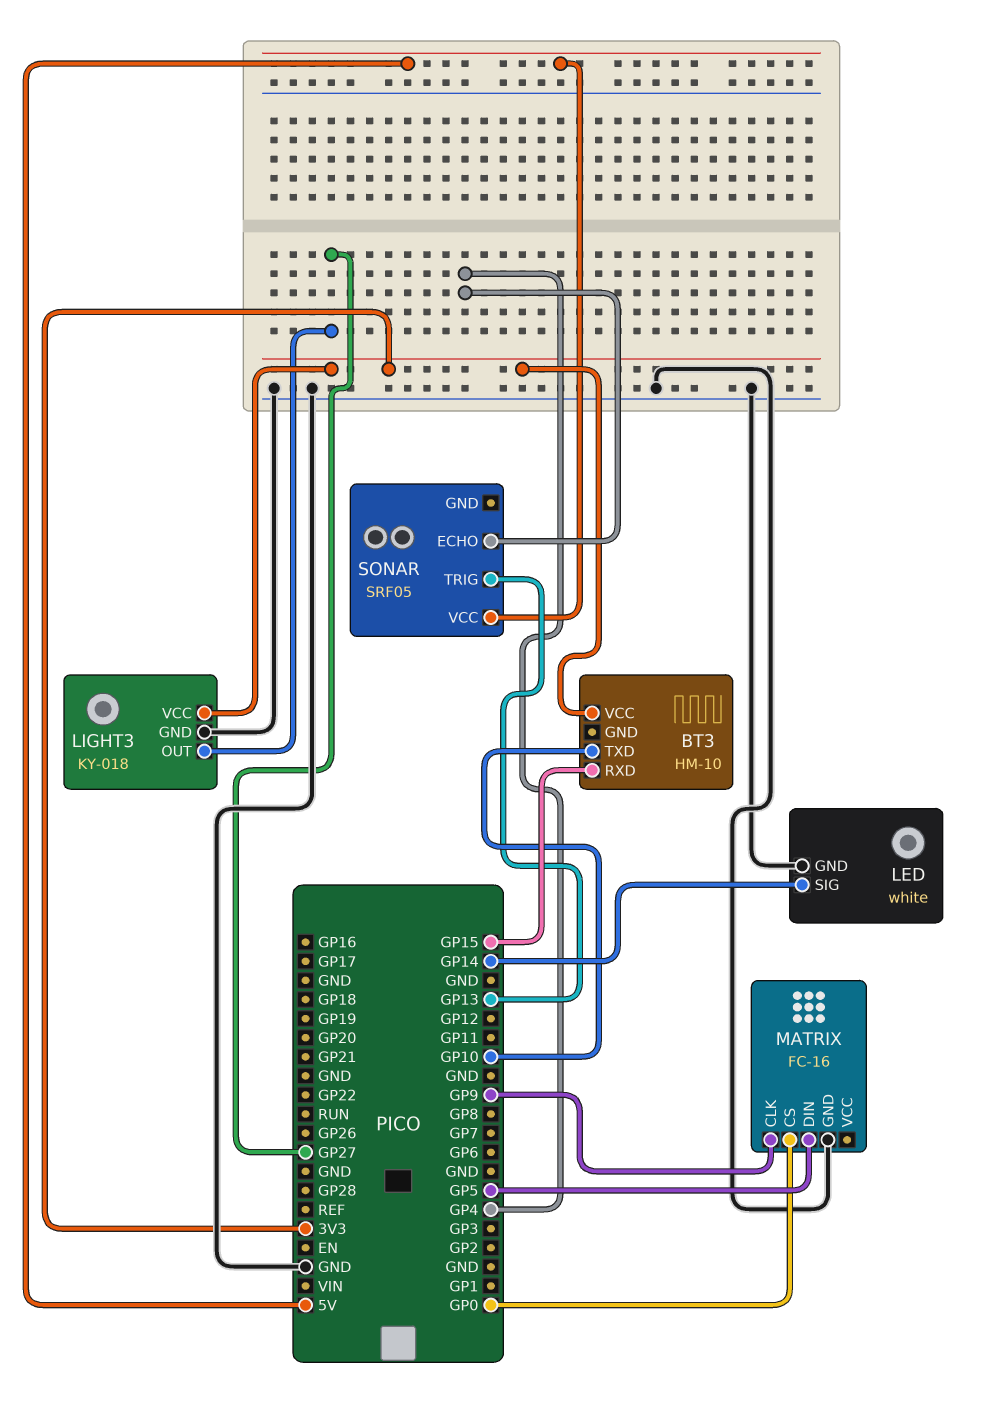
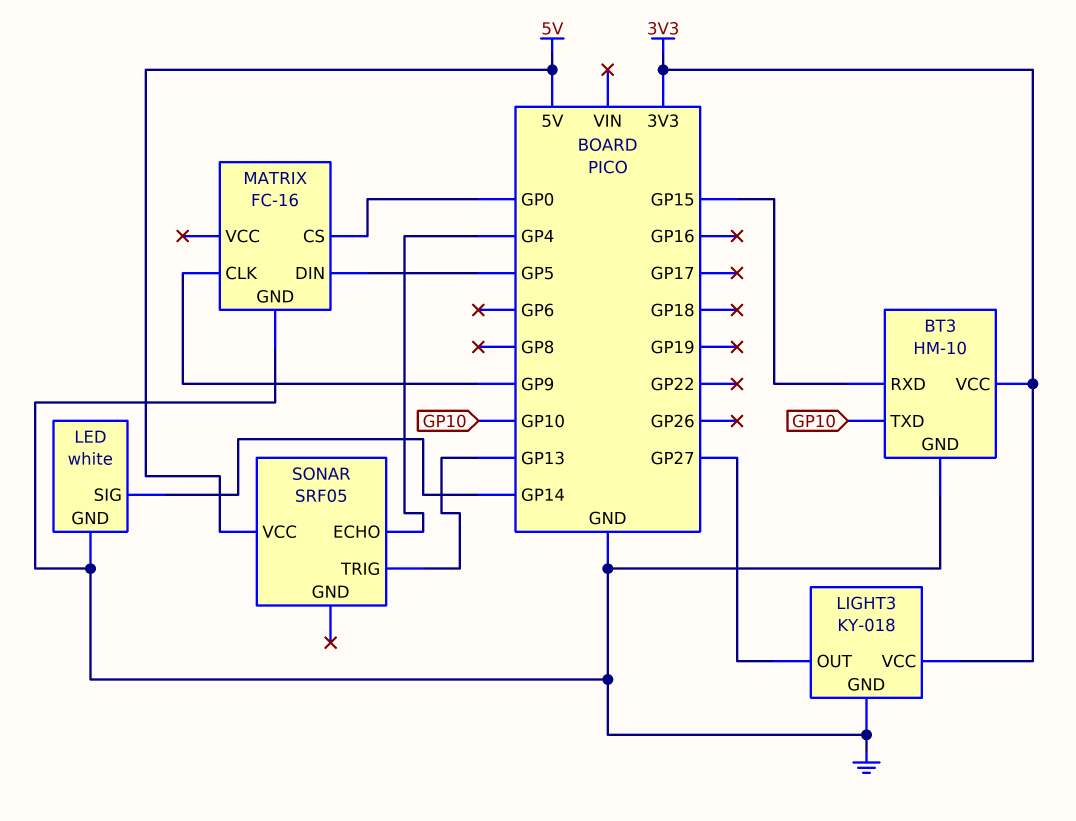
BT3 pin GND: none -> GND

